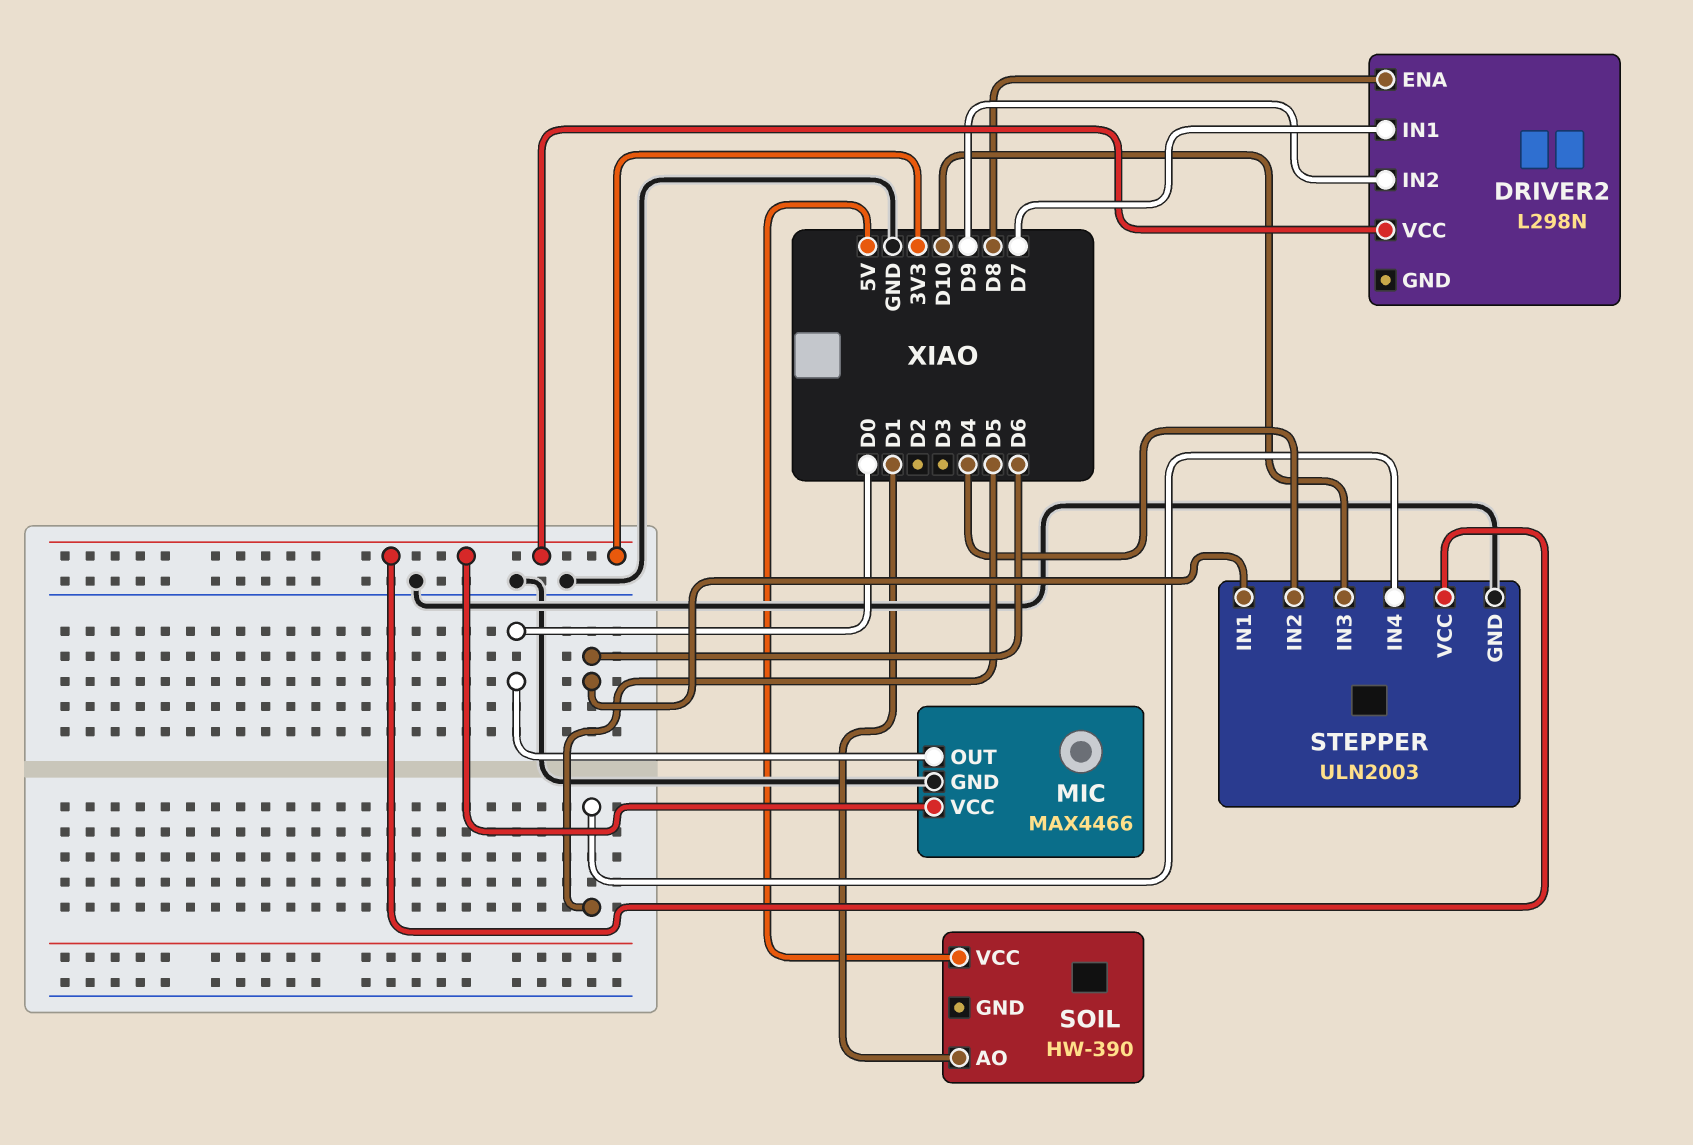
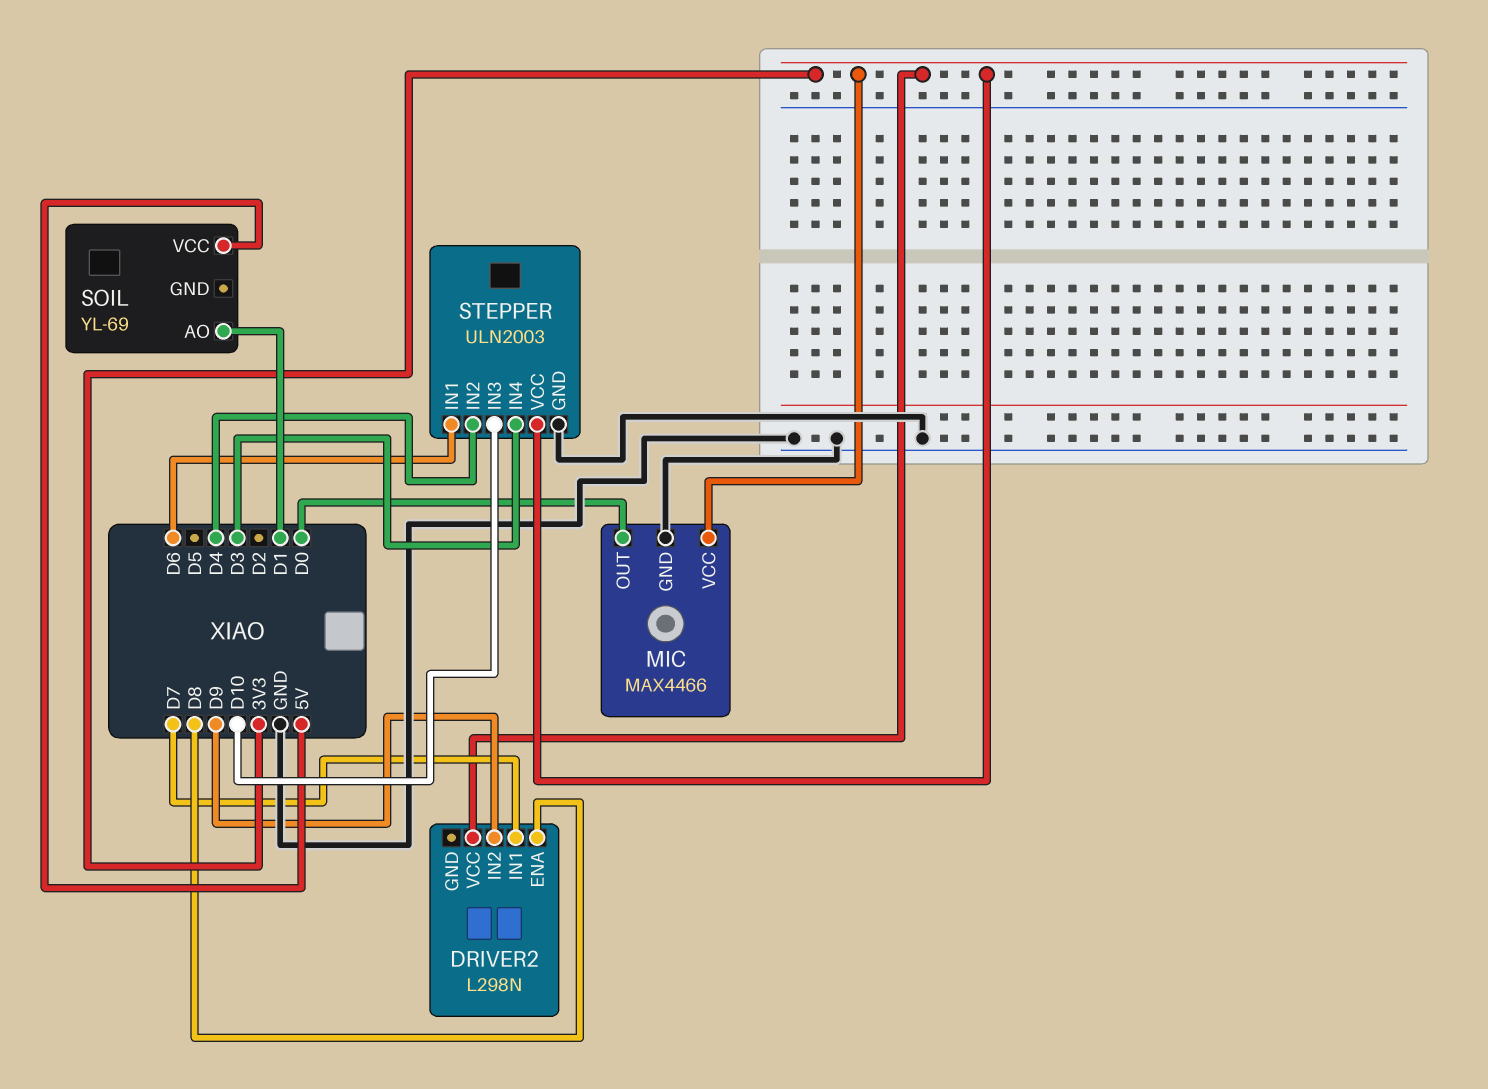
SOIL: HW-390 -> YL-69
STEPPER pin IN4: D5 -> D3

